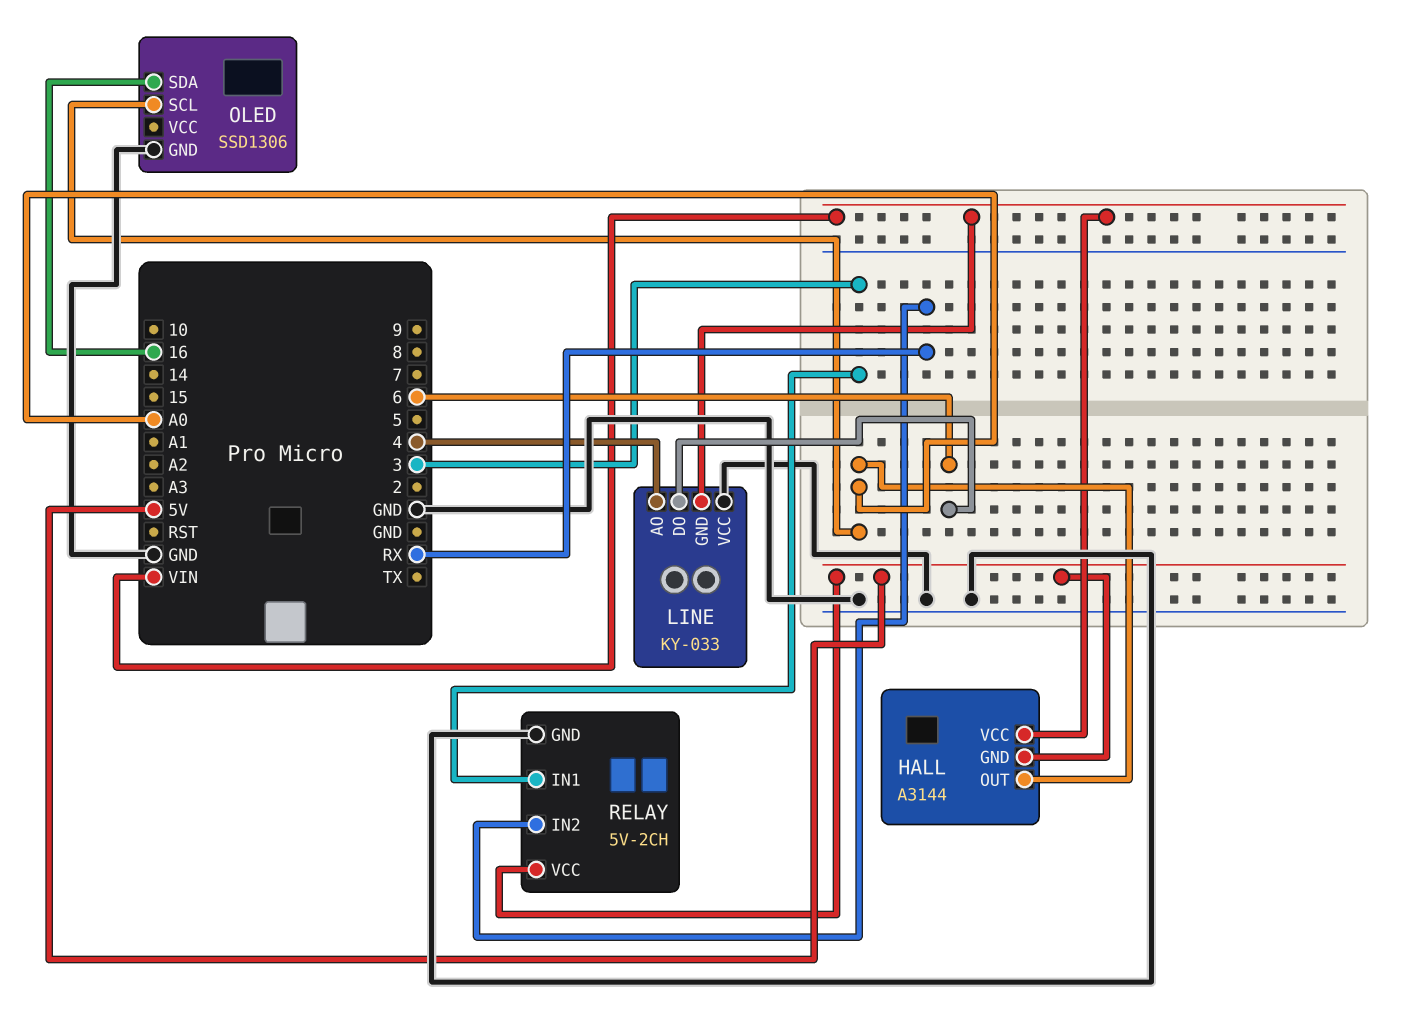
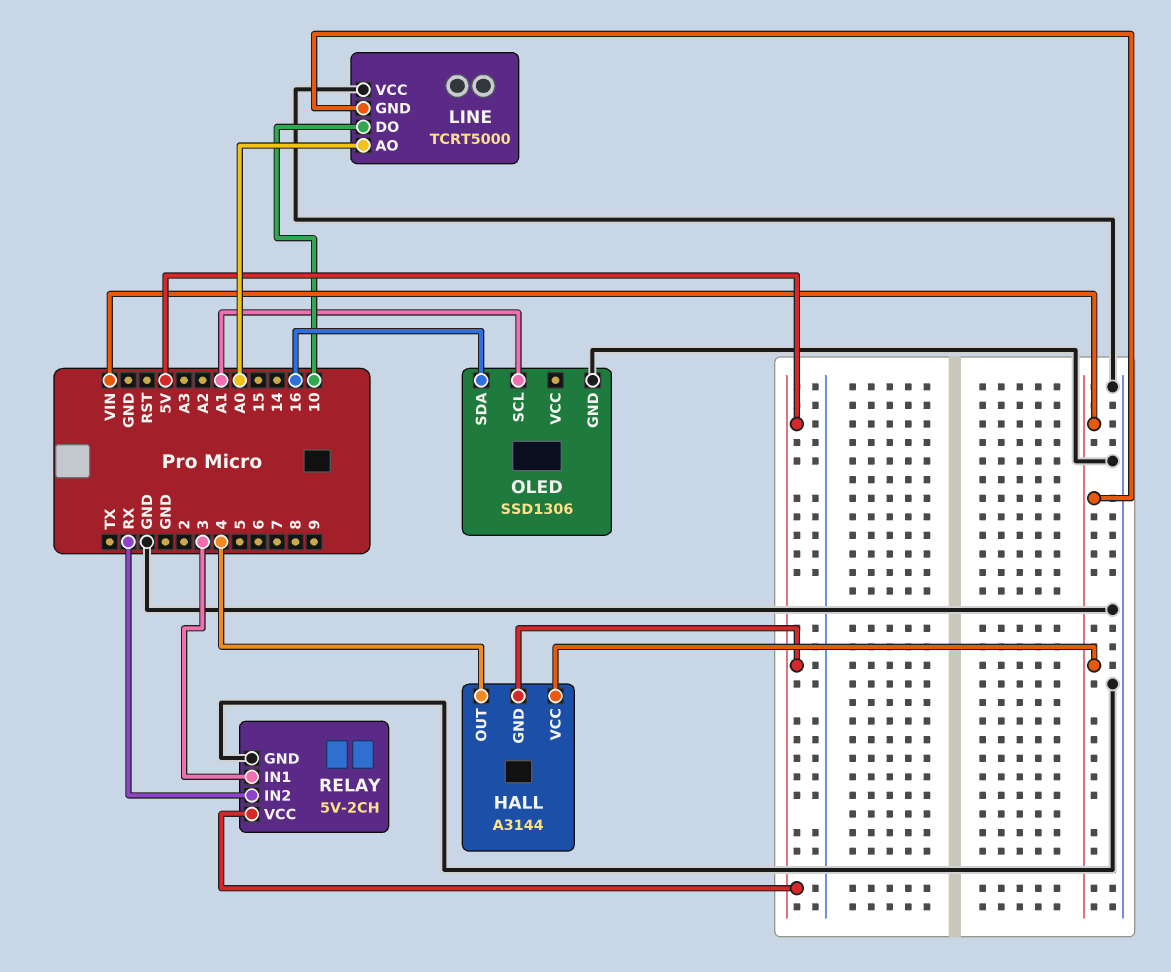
HALL pin OUT: A0 -> 4
LINE: KY-033 -> TCRT5000
LINE pin AO: 4 -> A0
LINE pin DO: 6 -> 10
OLED pin SCL: A0 -> A1

